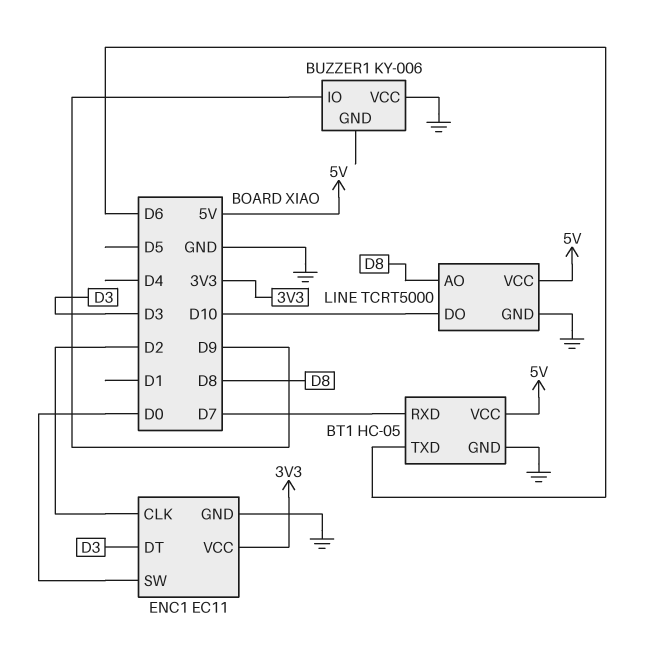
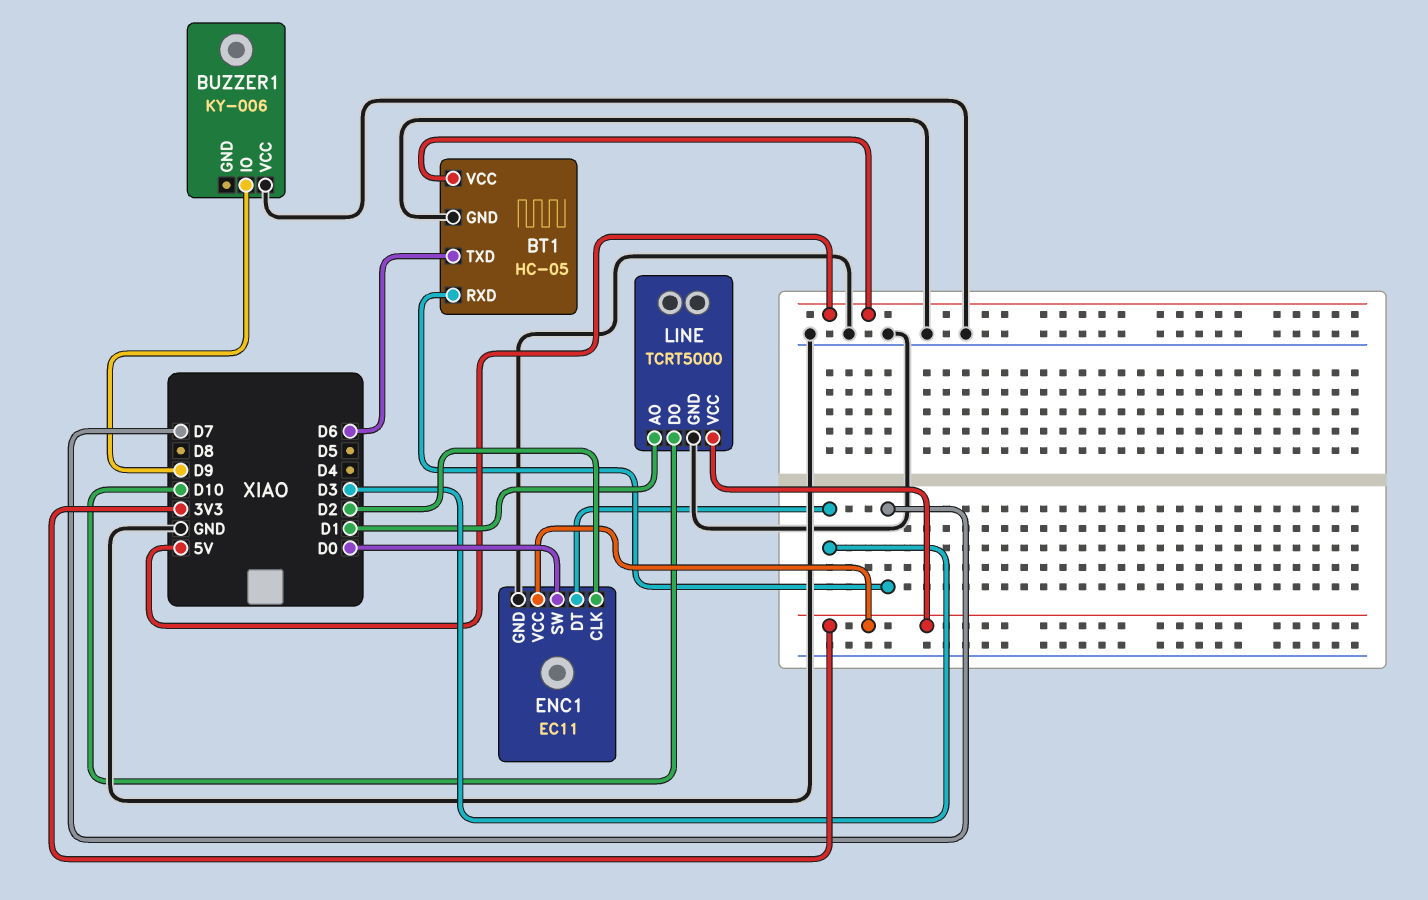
LINE pin AO: D8 -> D1
LINE pin VCC: 5V -> 3V3

